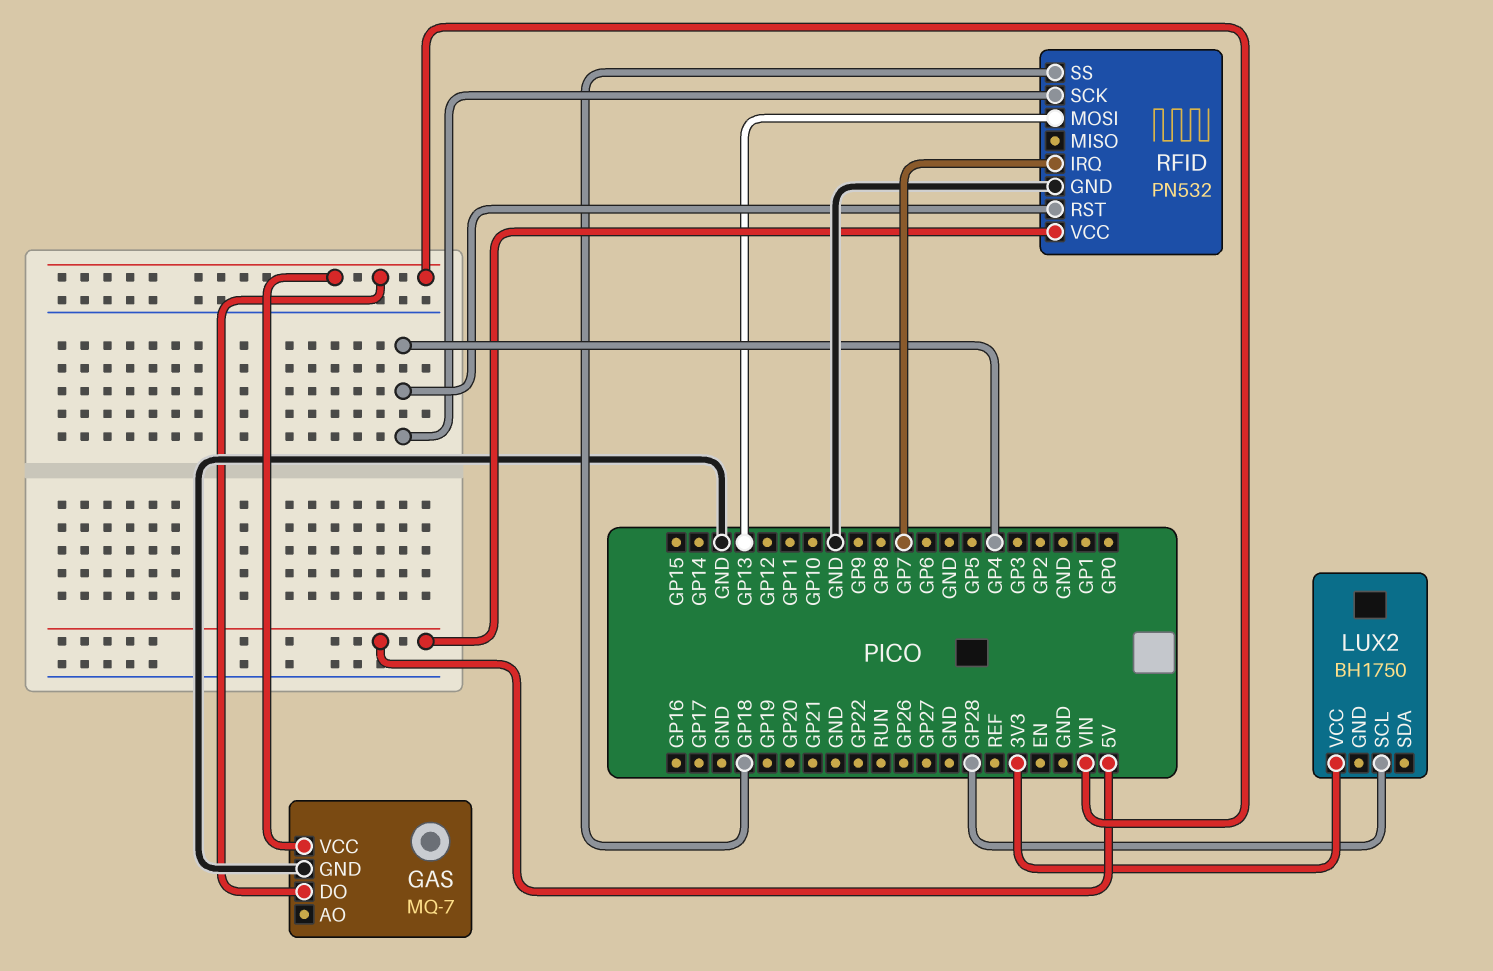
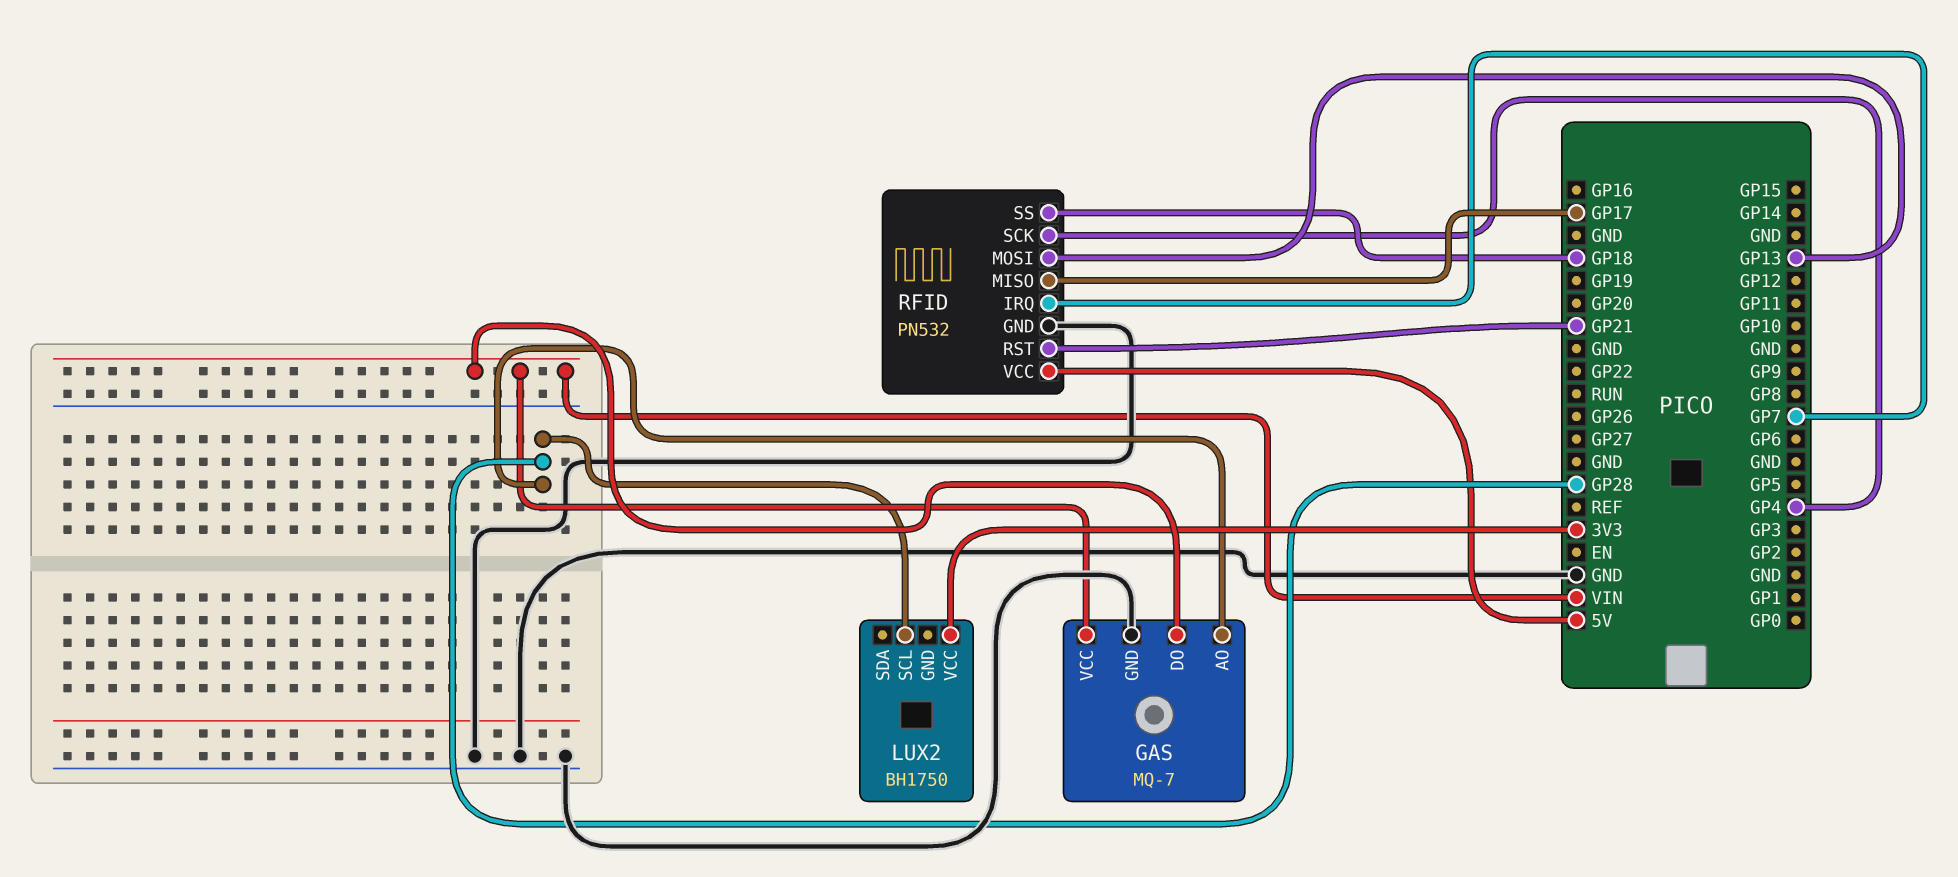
GAS pin AO: none -> GP28
RFID pin MISO: none -> GP17
RFID pin RST: GP4 -> GP21

